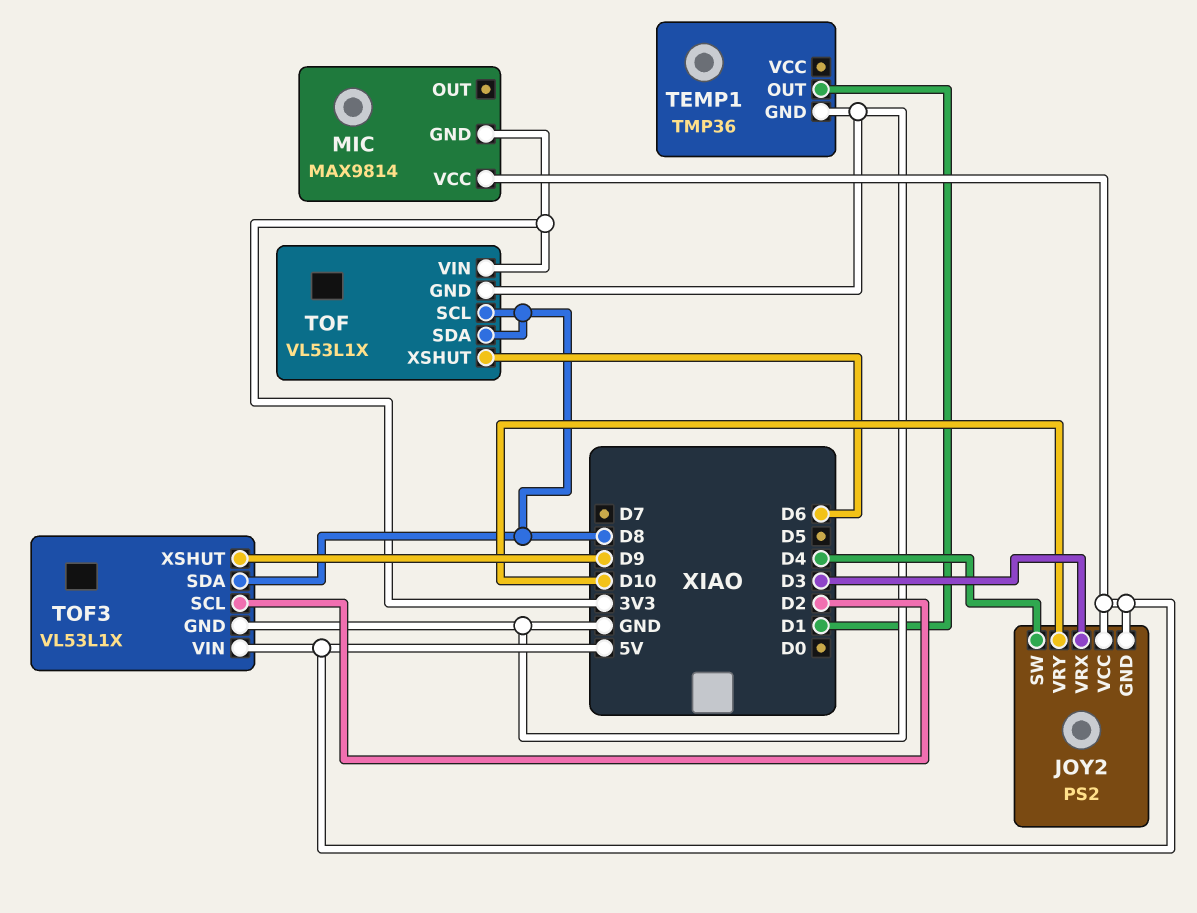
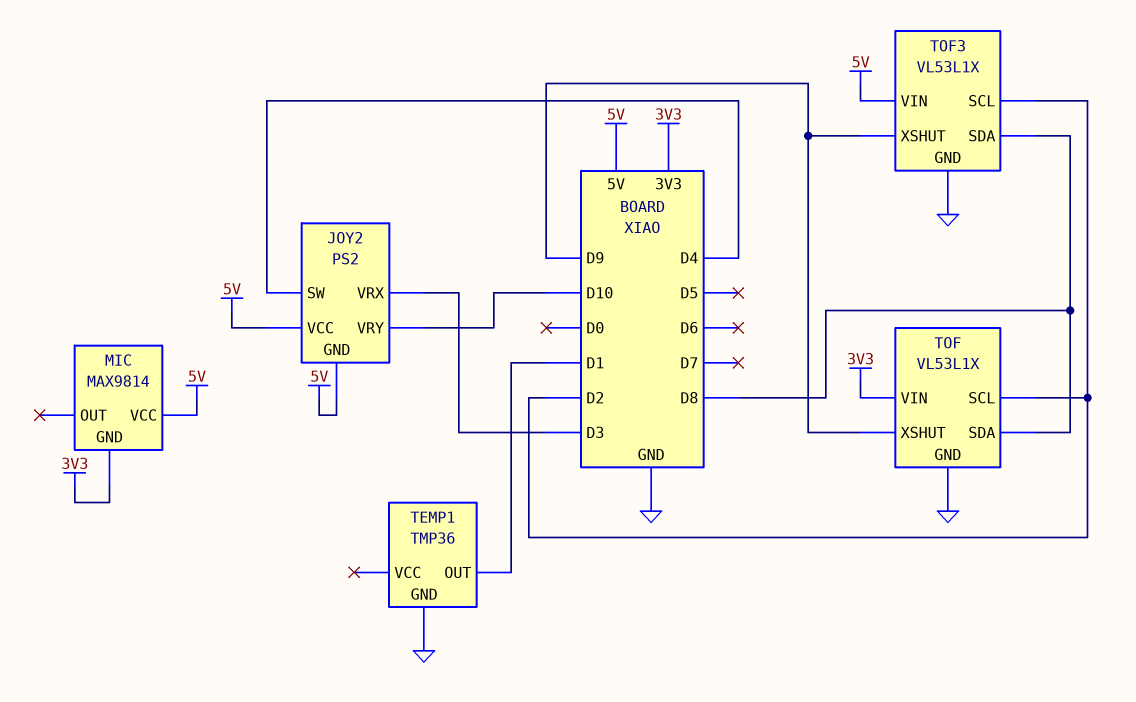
TOF pin SCL: D8 -> D2
TOF pin XSHUT: D6 -> D9

